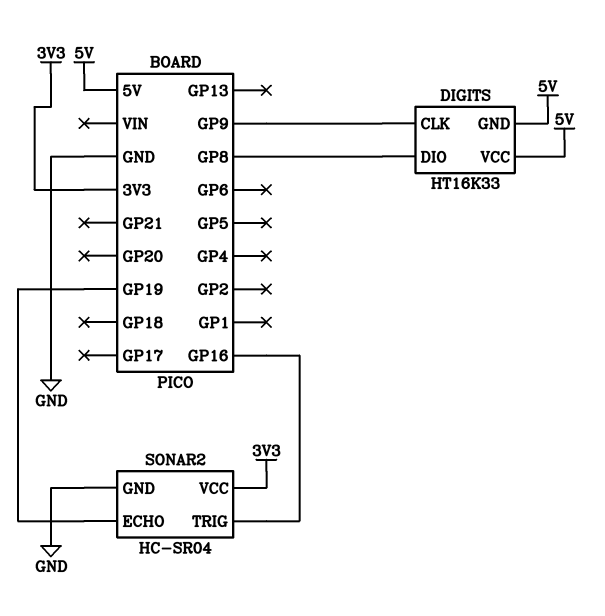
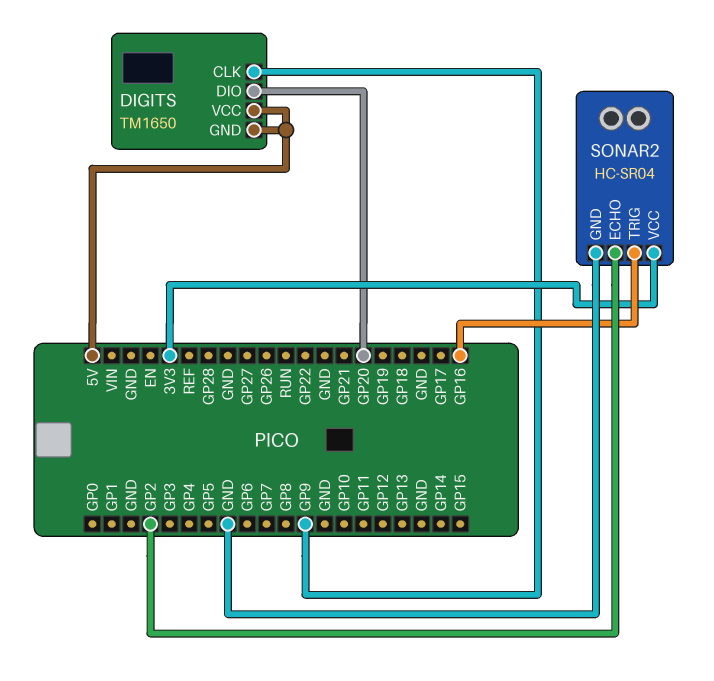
DIGITS: HT16K33 -> TM1650
DIGITS pin DIO: GP8 -> GP20
SONAR2 pin ECHO: GP19 -> GP2

